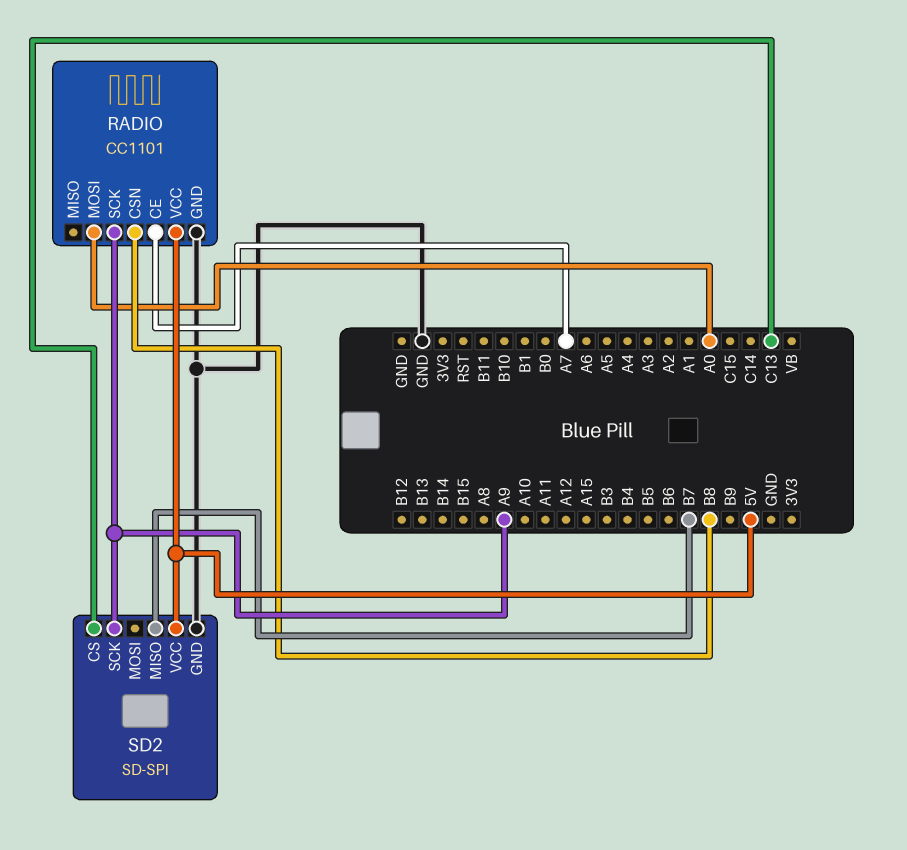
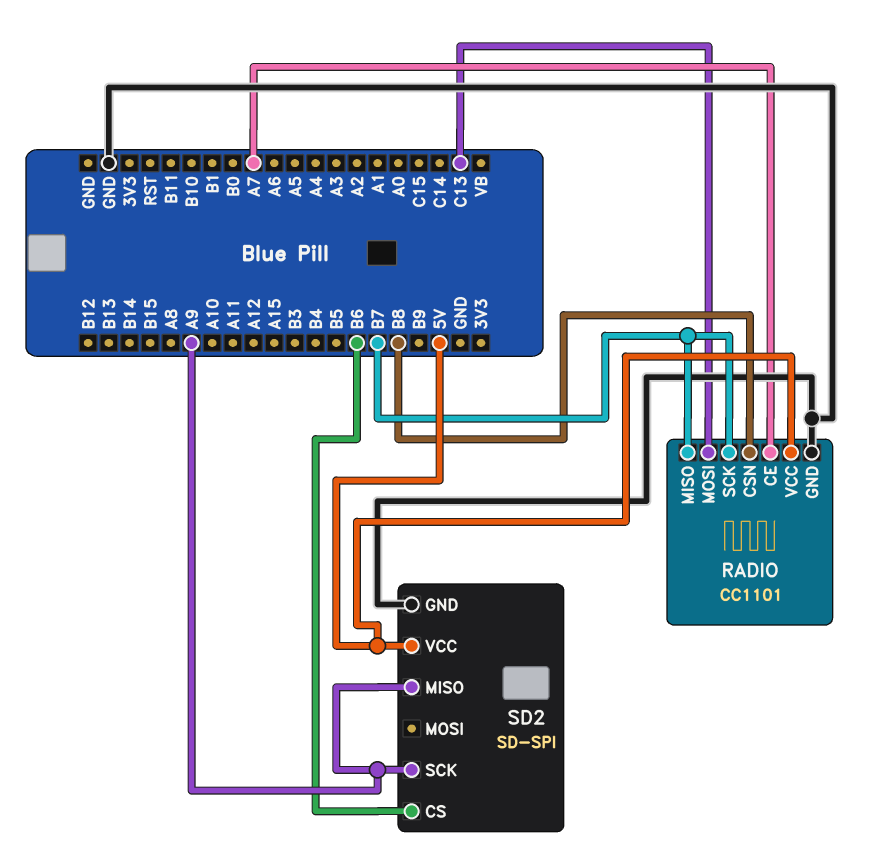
RADIO pin MISO: none -> B7
RADIO pin MOSI: A0 -> C13
RADIO pin SCK: A9 -> B7
SD2 pin CS: C13 -> B6
SD2 pin MISO: B7 -> A9

